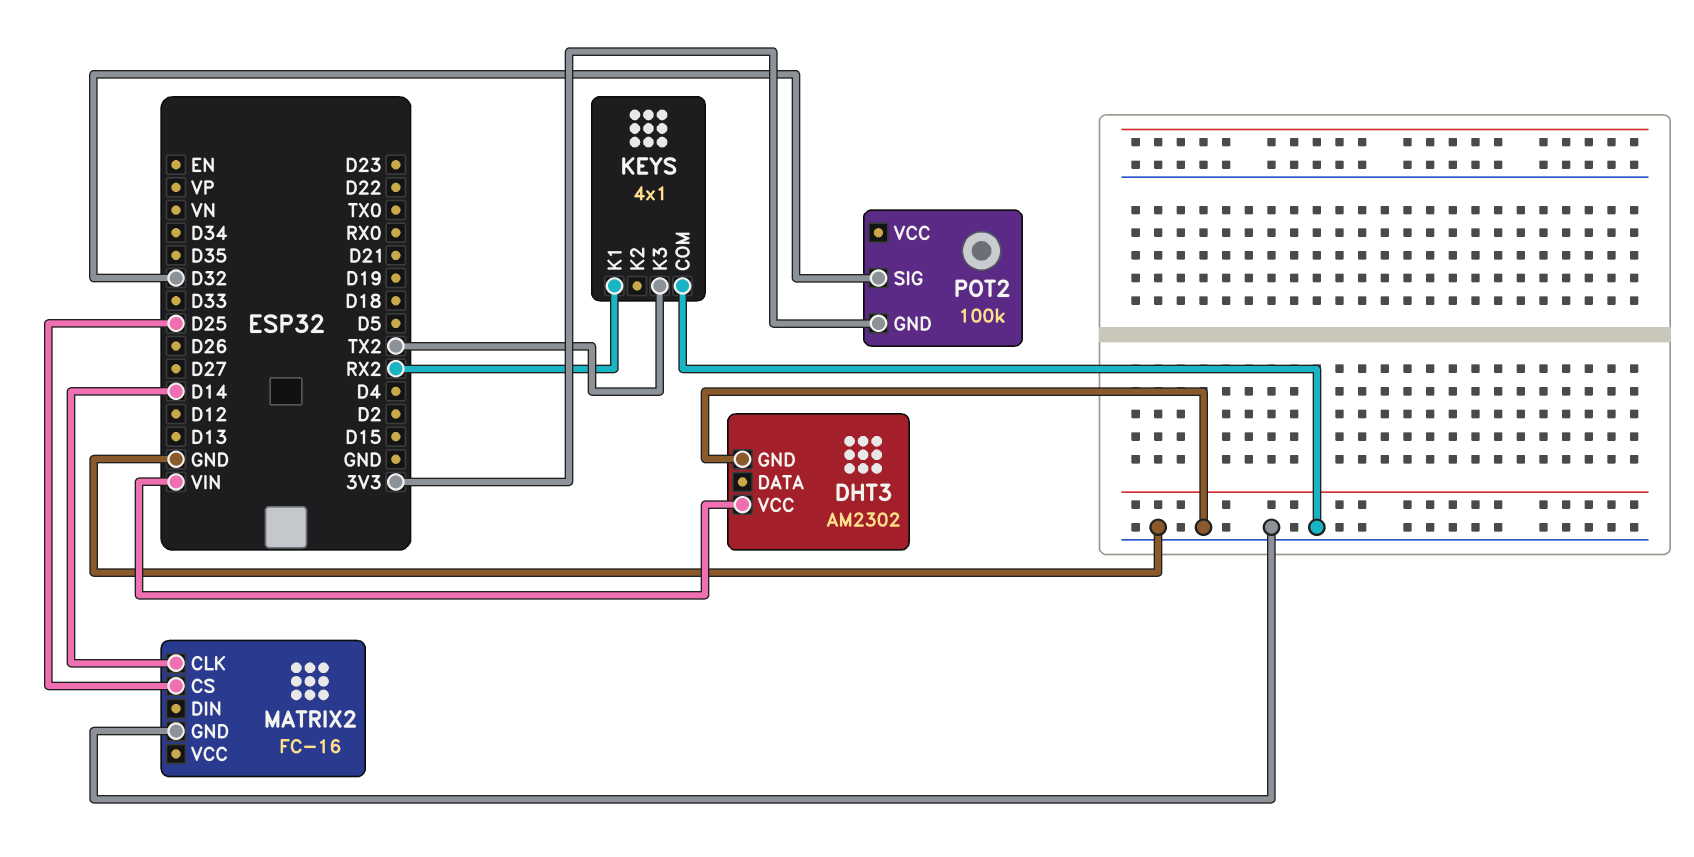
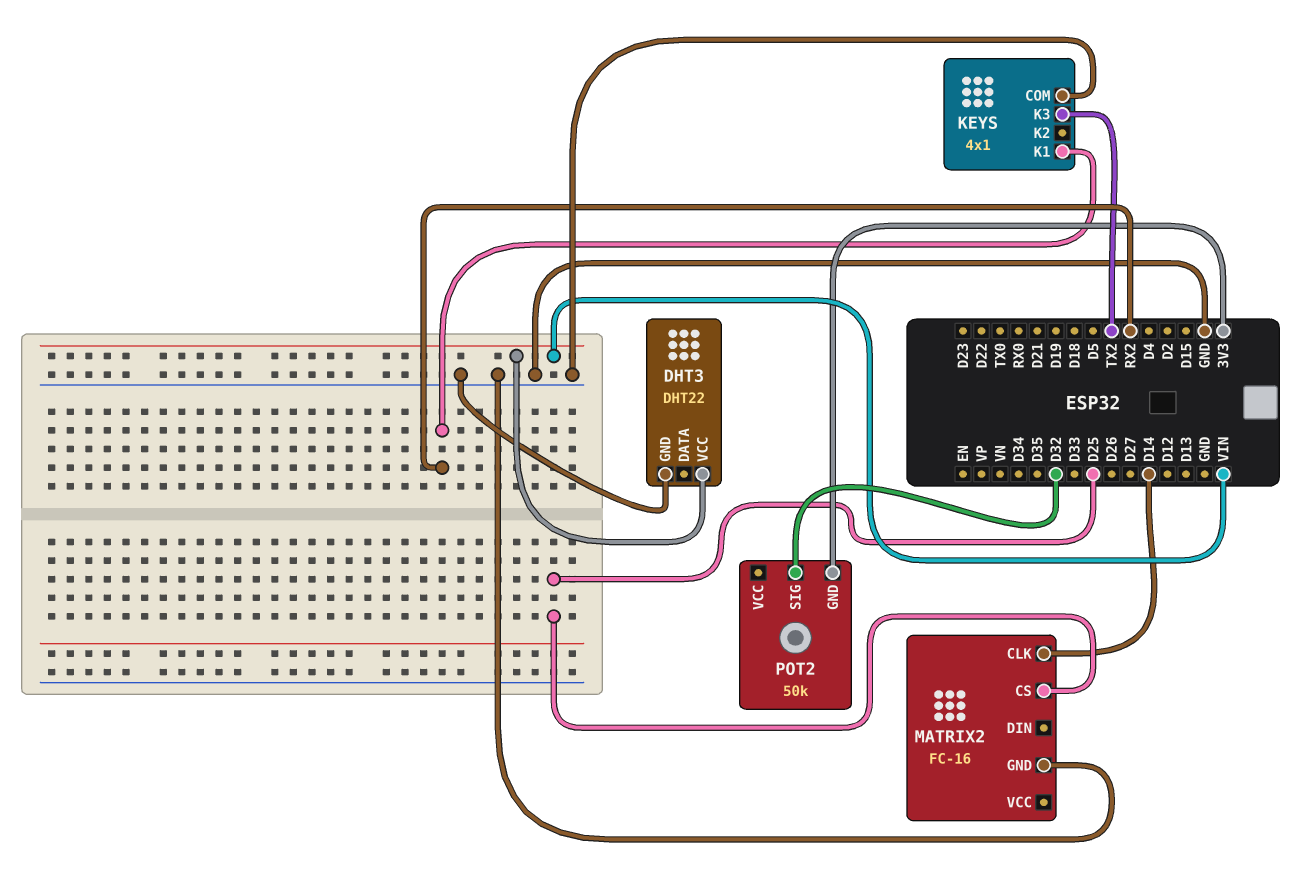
DHT3: AM2302 -> DHT22
POT2: 100k -> 50k

